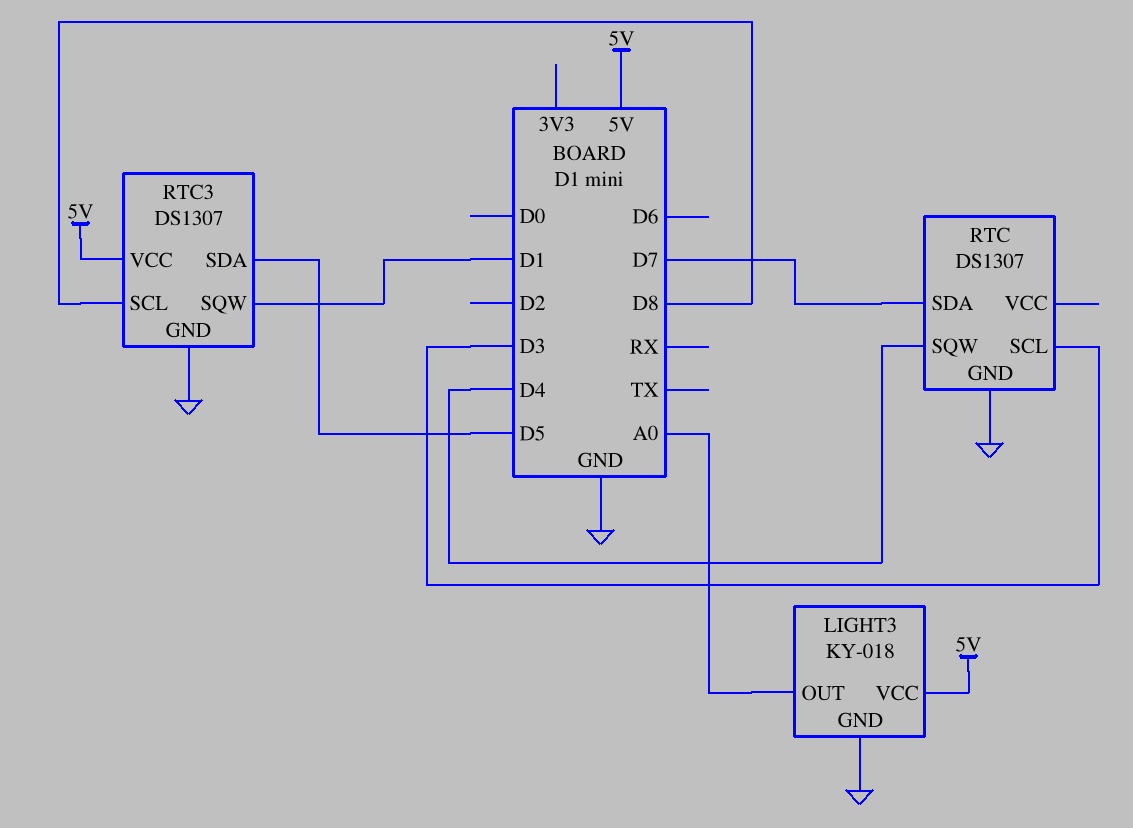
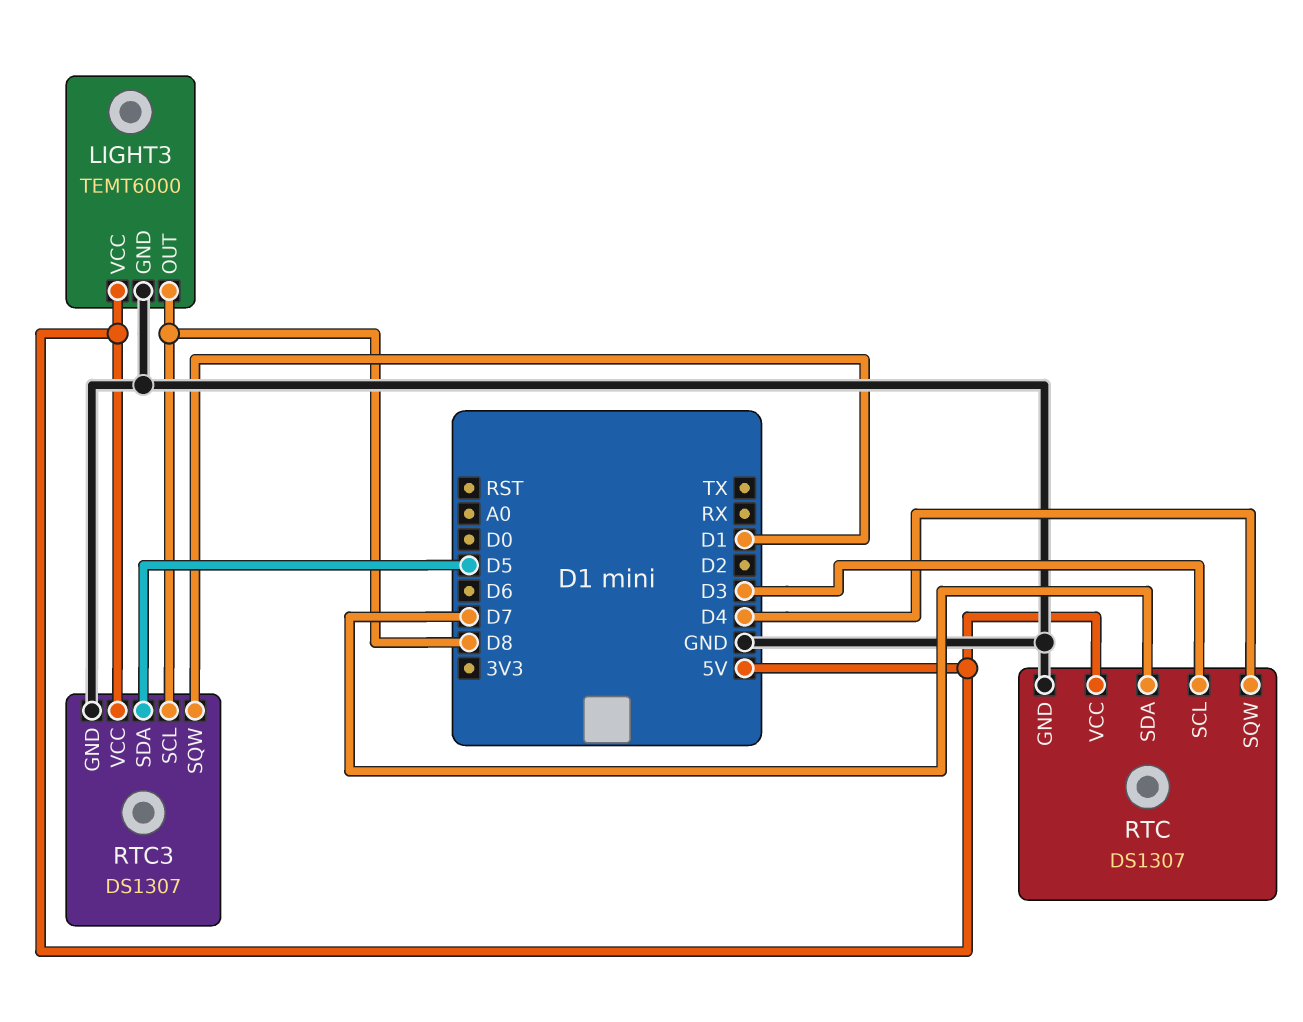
LIGHT3: KY-018 -> TEMT6000
LIGHT3 pin OUT: A0 -> D8
RTC pin VCC: none -> 5V

